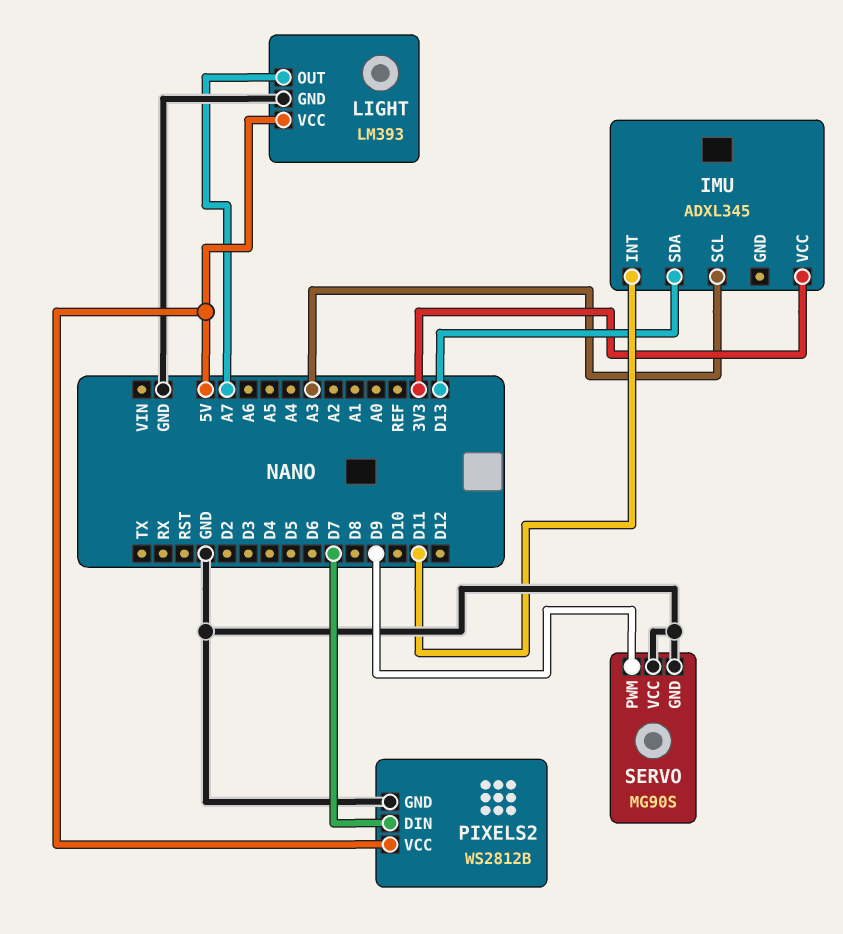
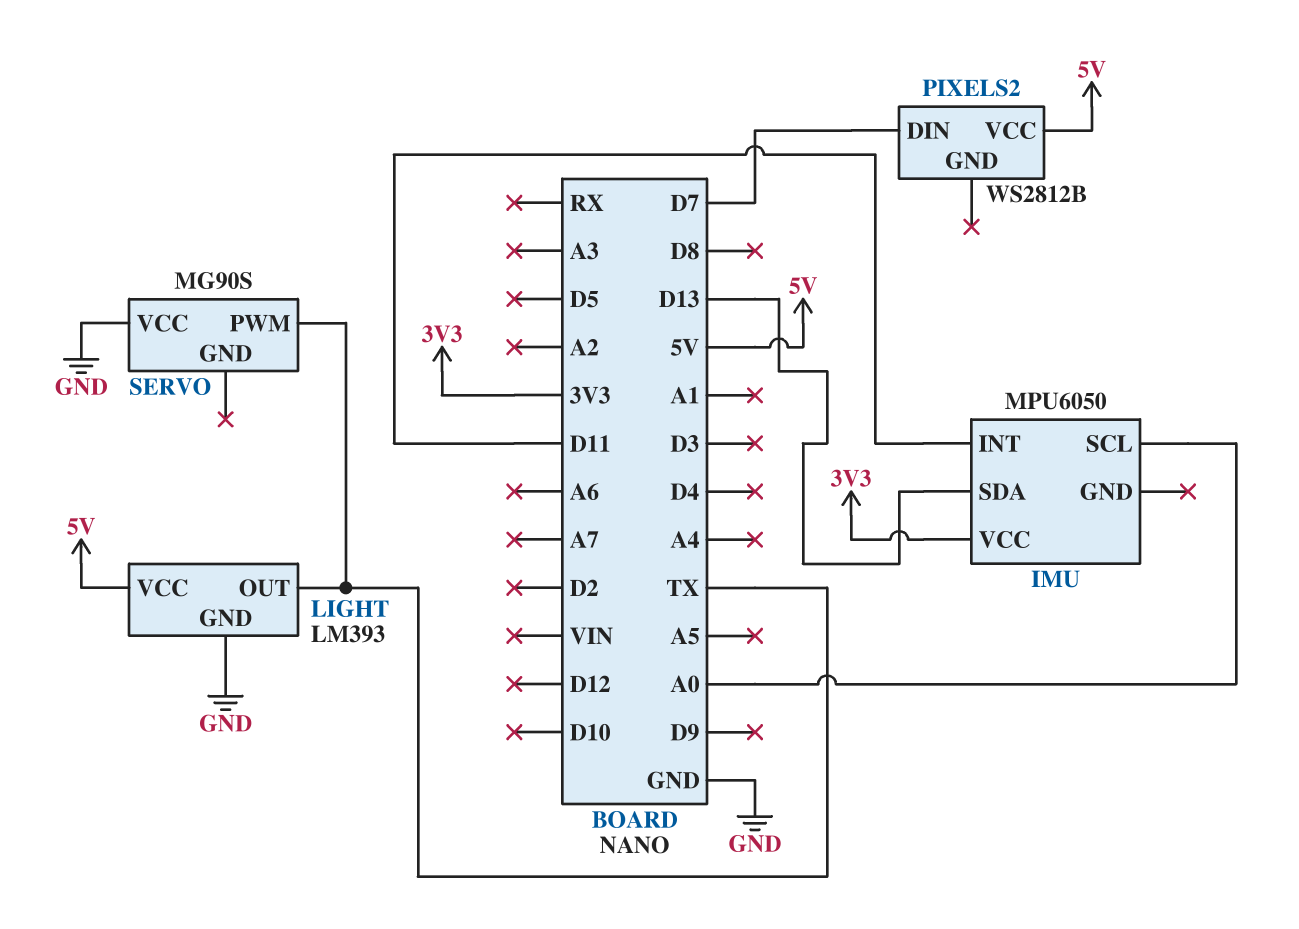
IMU: ADXL345 -> MPU6050
IMU pin SCL: A3 -> A0
LIGHT pin OUT: A7 -> TX
PIXELS2 pin GND: GND -> none
SERVO pin GND: GND -> none
SERVO pin PWM: D9 -> TX

